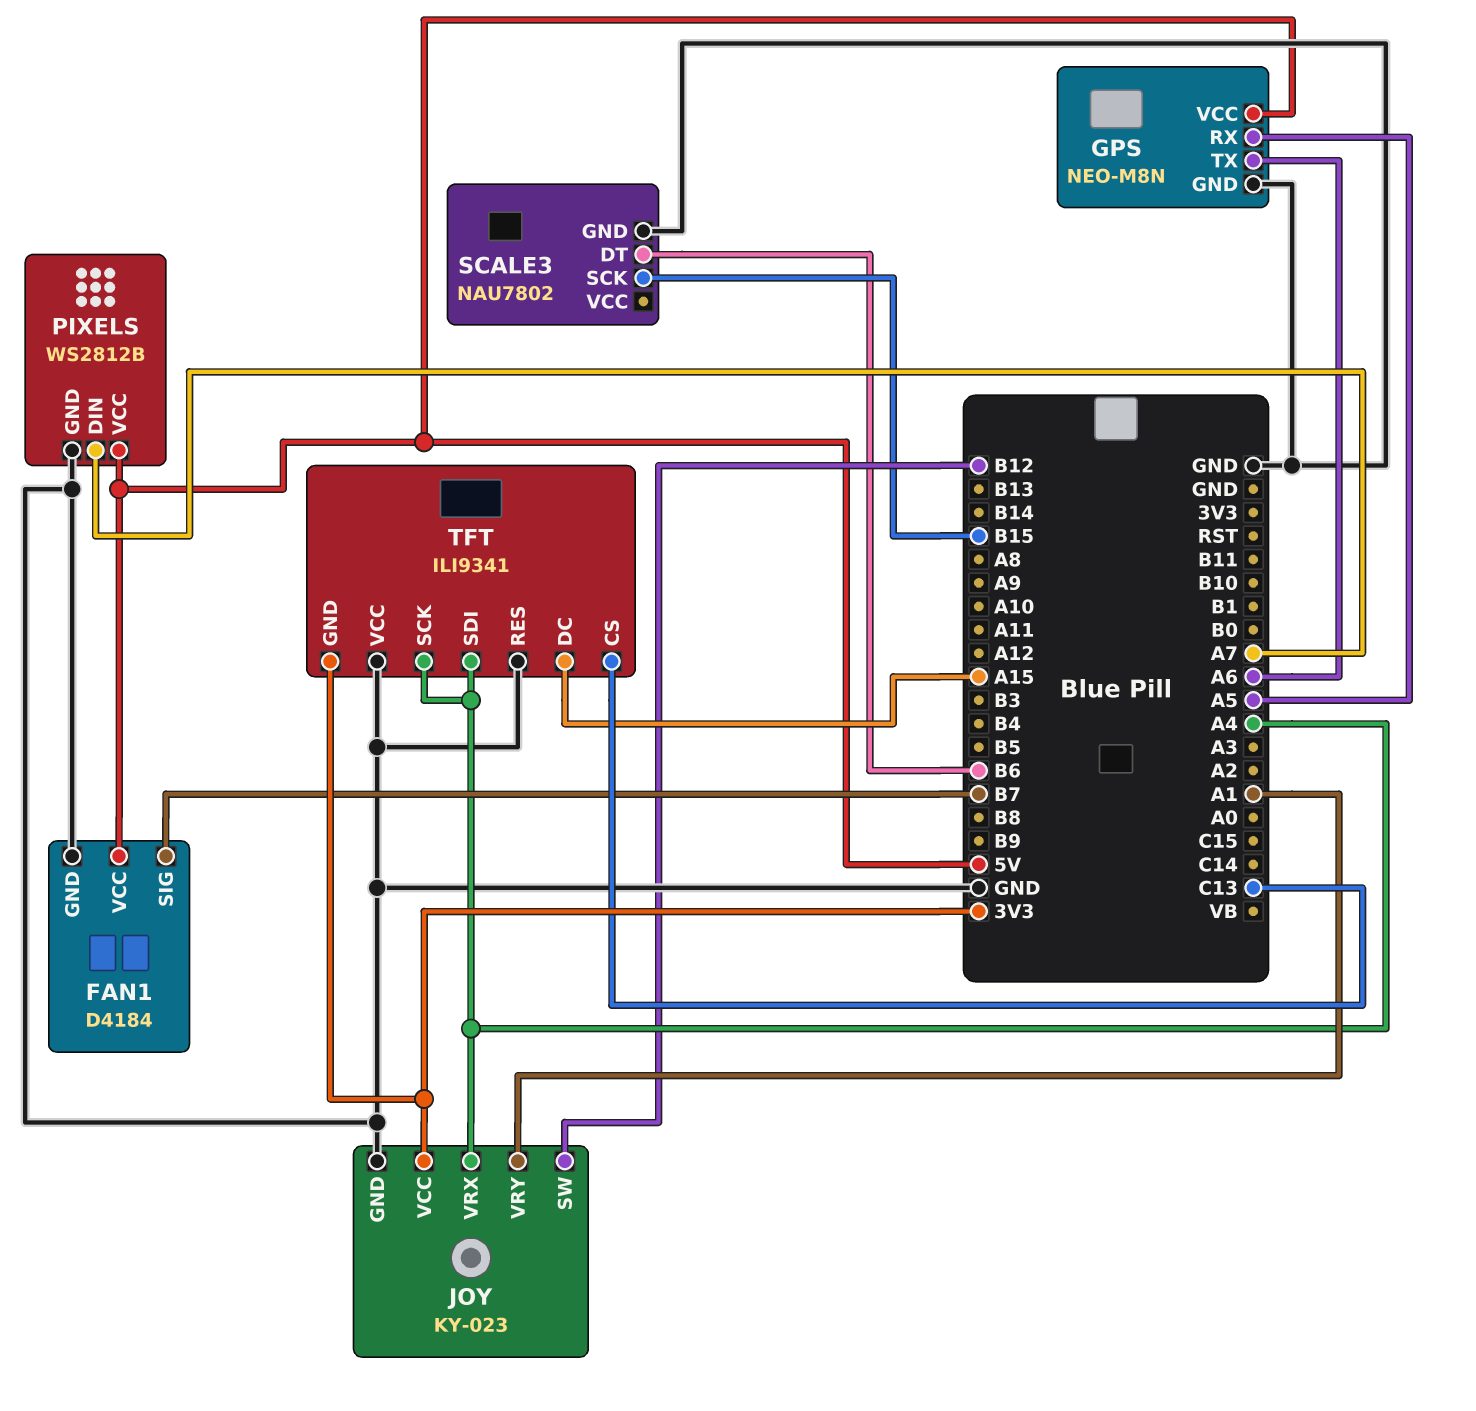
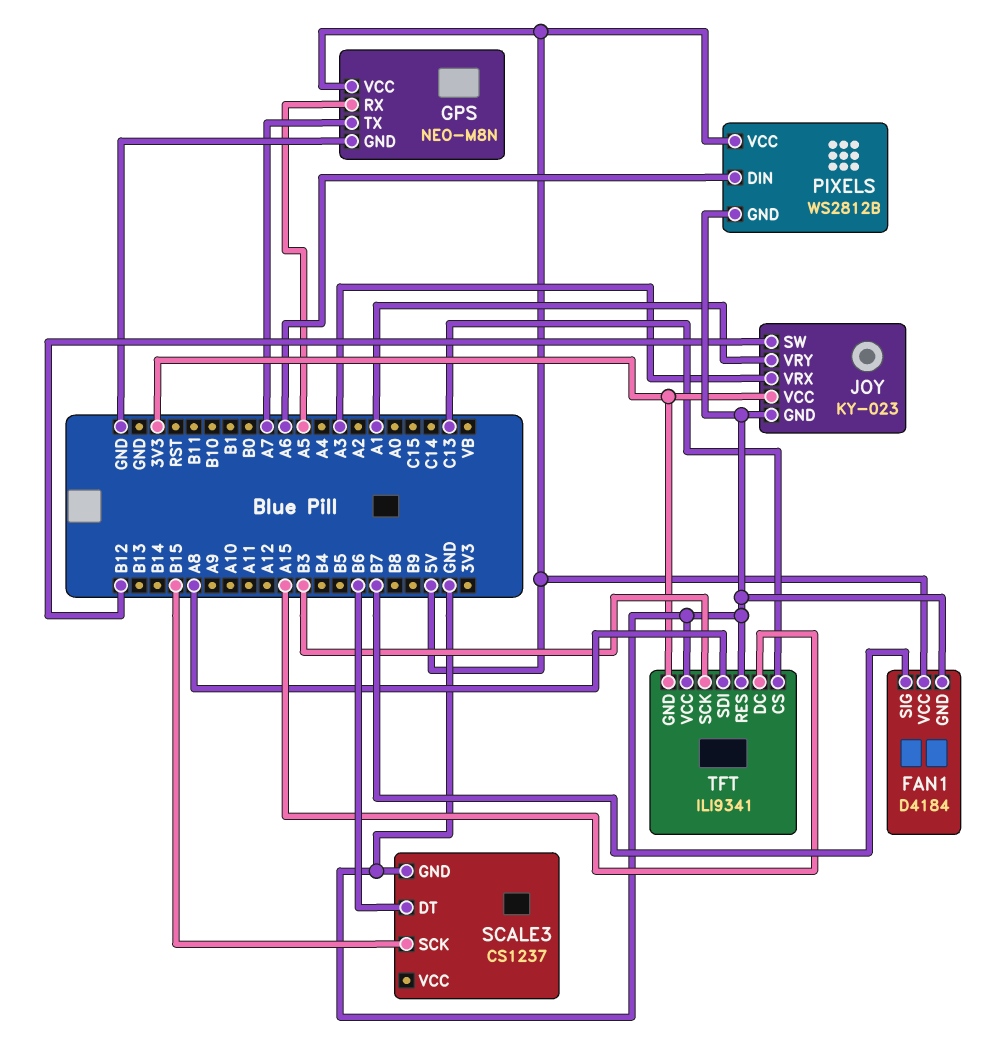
GPS pin TX: A6 -> A7
JOY pin VRX: A4 -> A3
PIXELS pin DIN: A7 -> A6
SCALE3: NAU7802 -> CS1237
TFT pin SCK: A4 -> B3
TFT pin SDI: A4 -> A8

